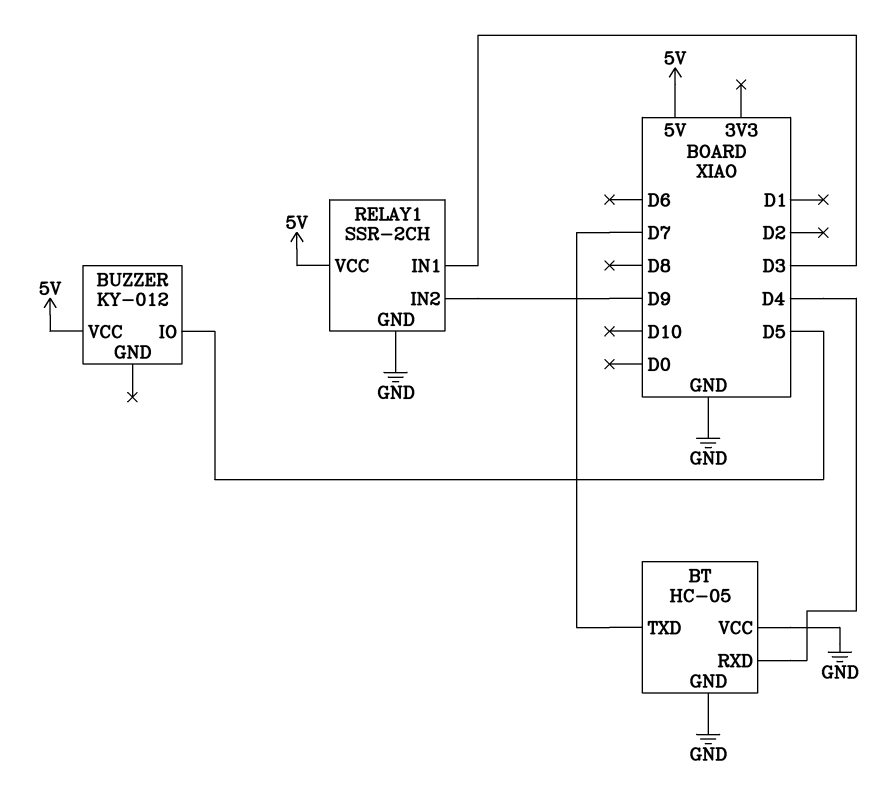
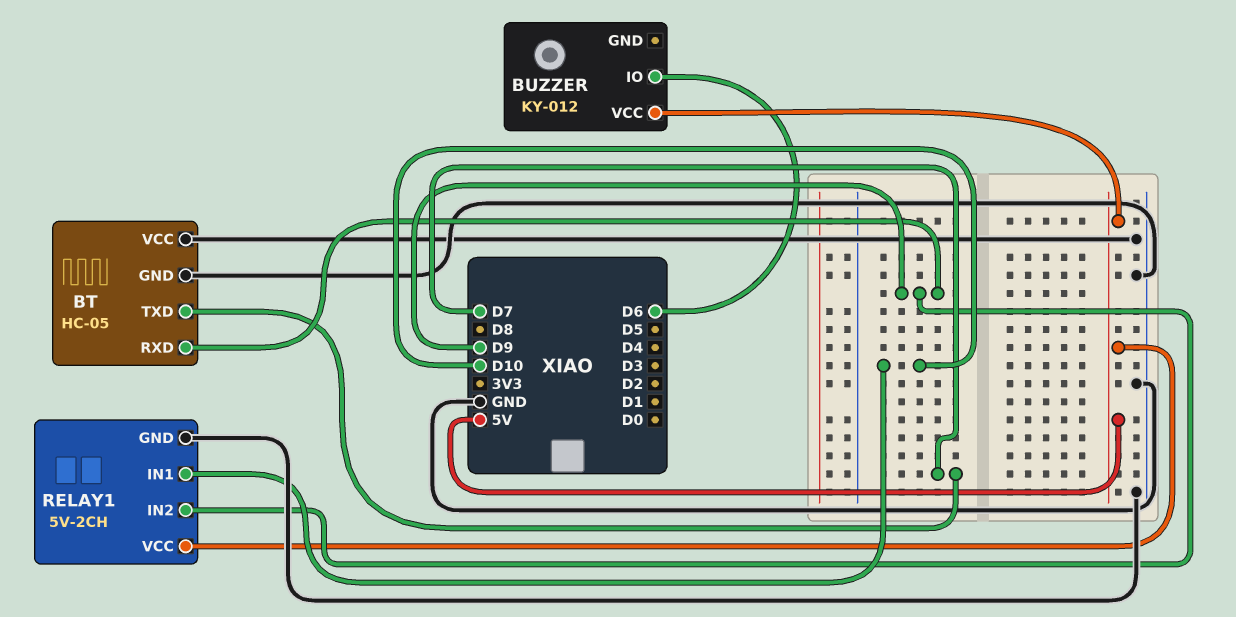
BT pin RXD: D4 -> D9
BUZZER pin IO: D5 -> D6
RELAY1: SSR-2CH -> 5V-2CH
RELAY1 pin IN1: D3 -> D10

